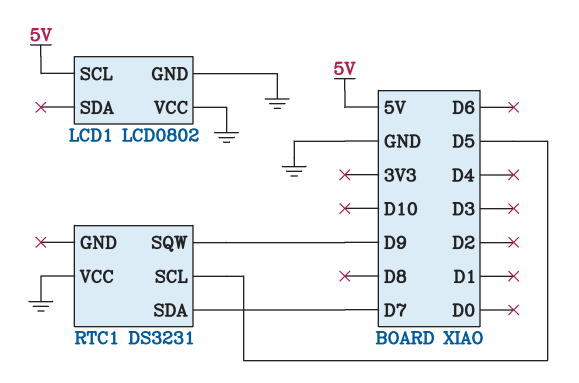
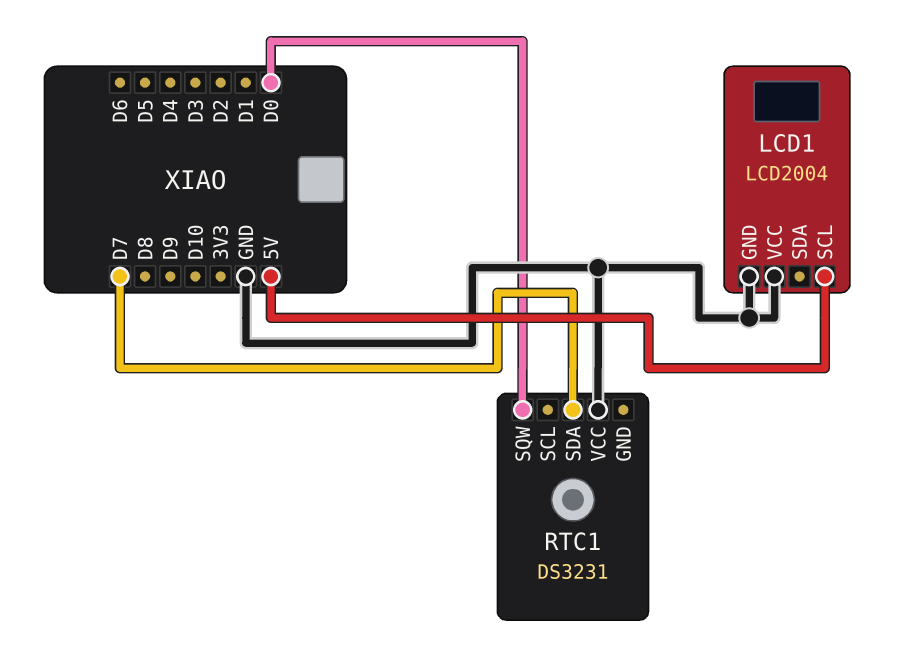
LCD1: LCD0802 -> LCD2004
RTC1 pin SCL: D5 -> none
RTC1 pin SQW: D9 -> D0

